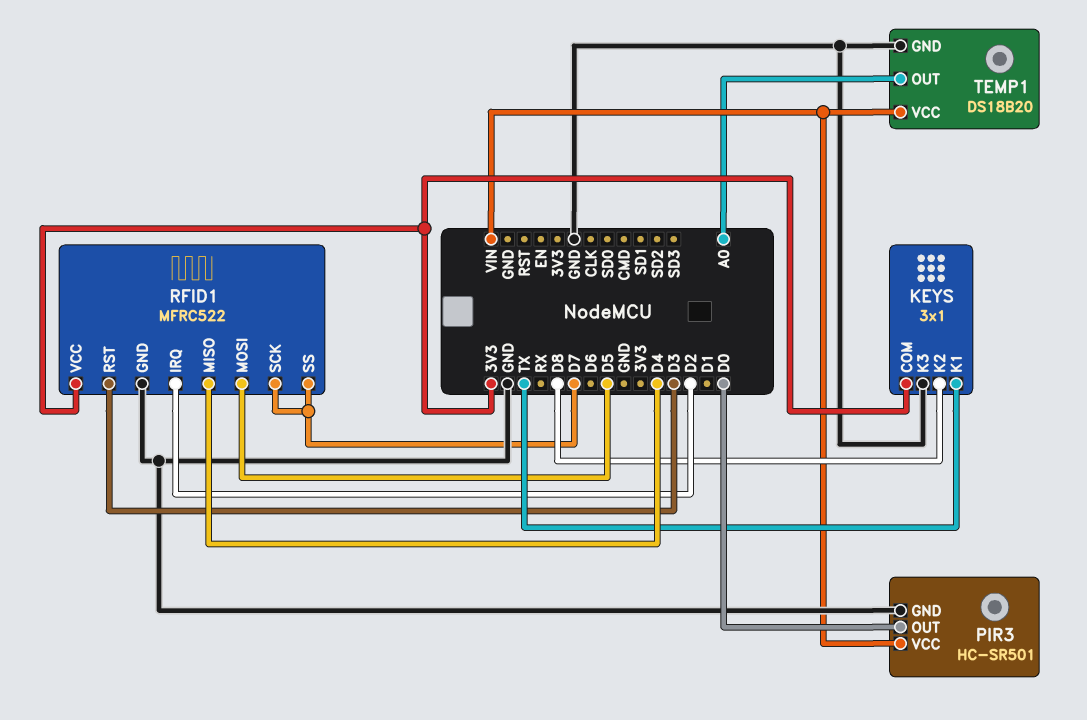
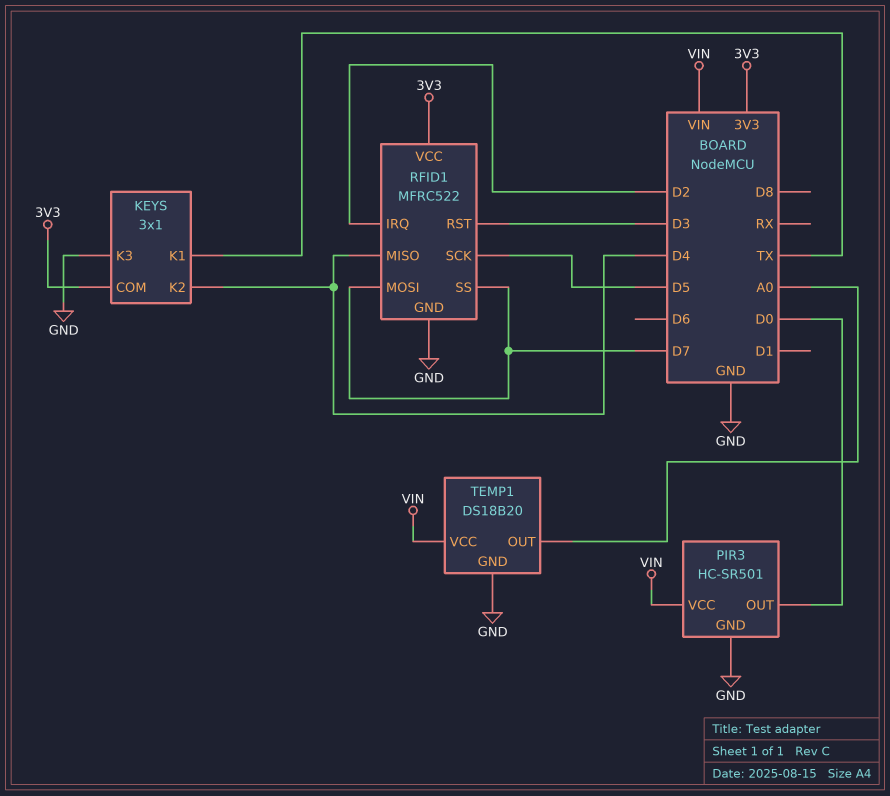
KEYS pin K2: D8 -> D4
RFID1 pin MOSI: D5 -> D7
RFID1 pin SCK: D7 -> D5

